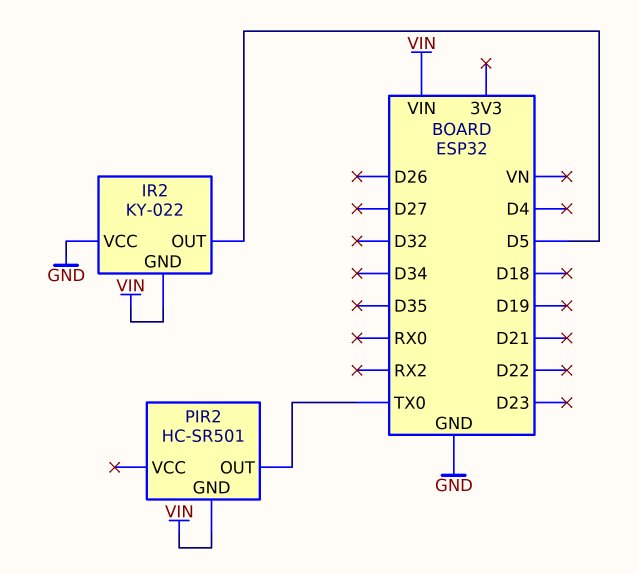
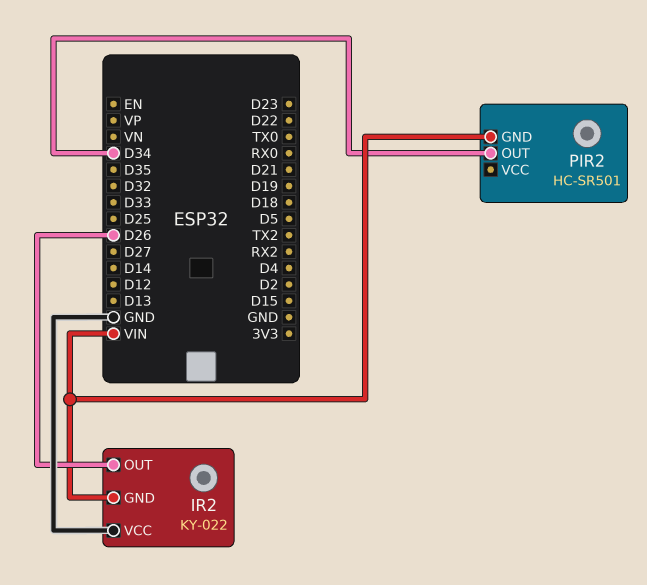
IR2 pin OUT: D5 -> D26
PIR2 pin OUT: TX0 -> D34

